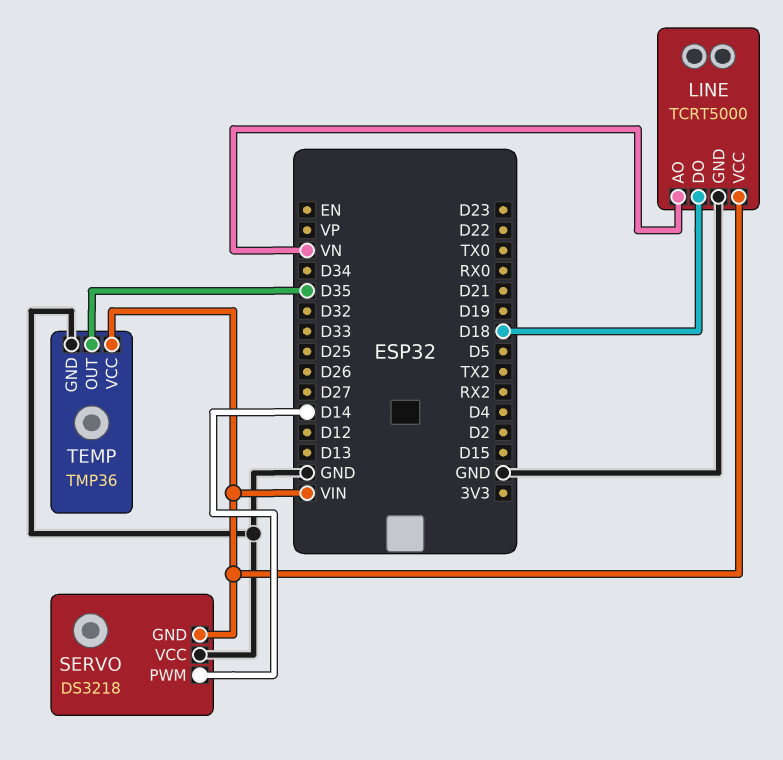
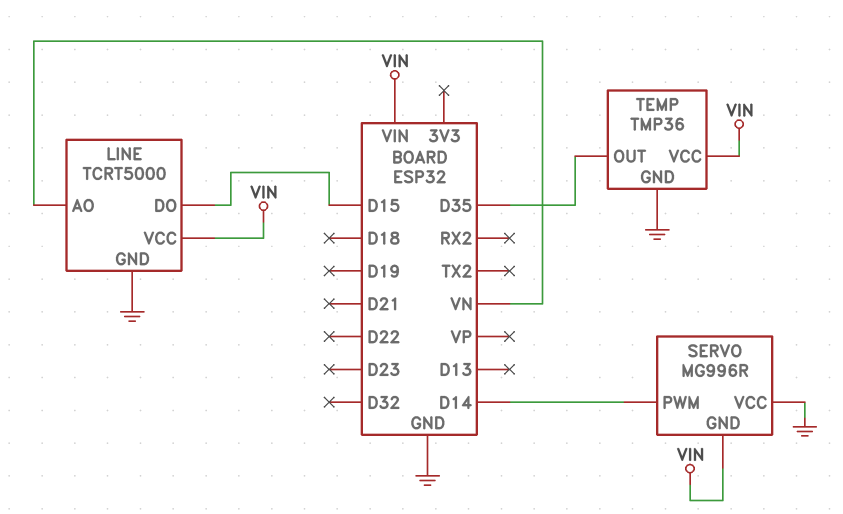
LINE pin DO: D18 -> D15
SERVO: DS3218 -> MG996R

